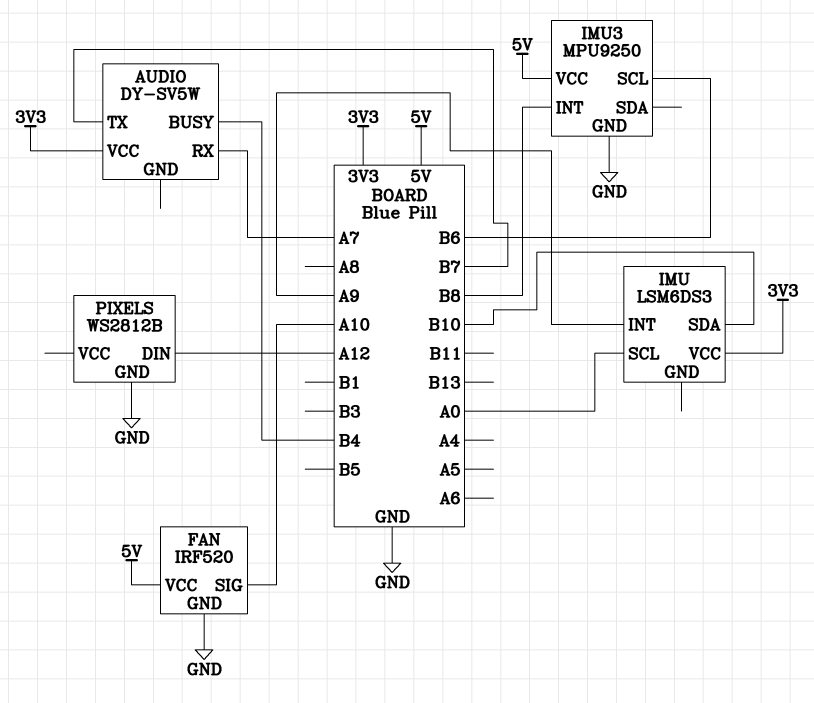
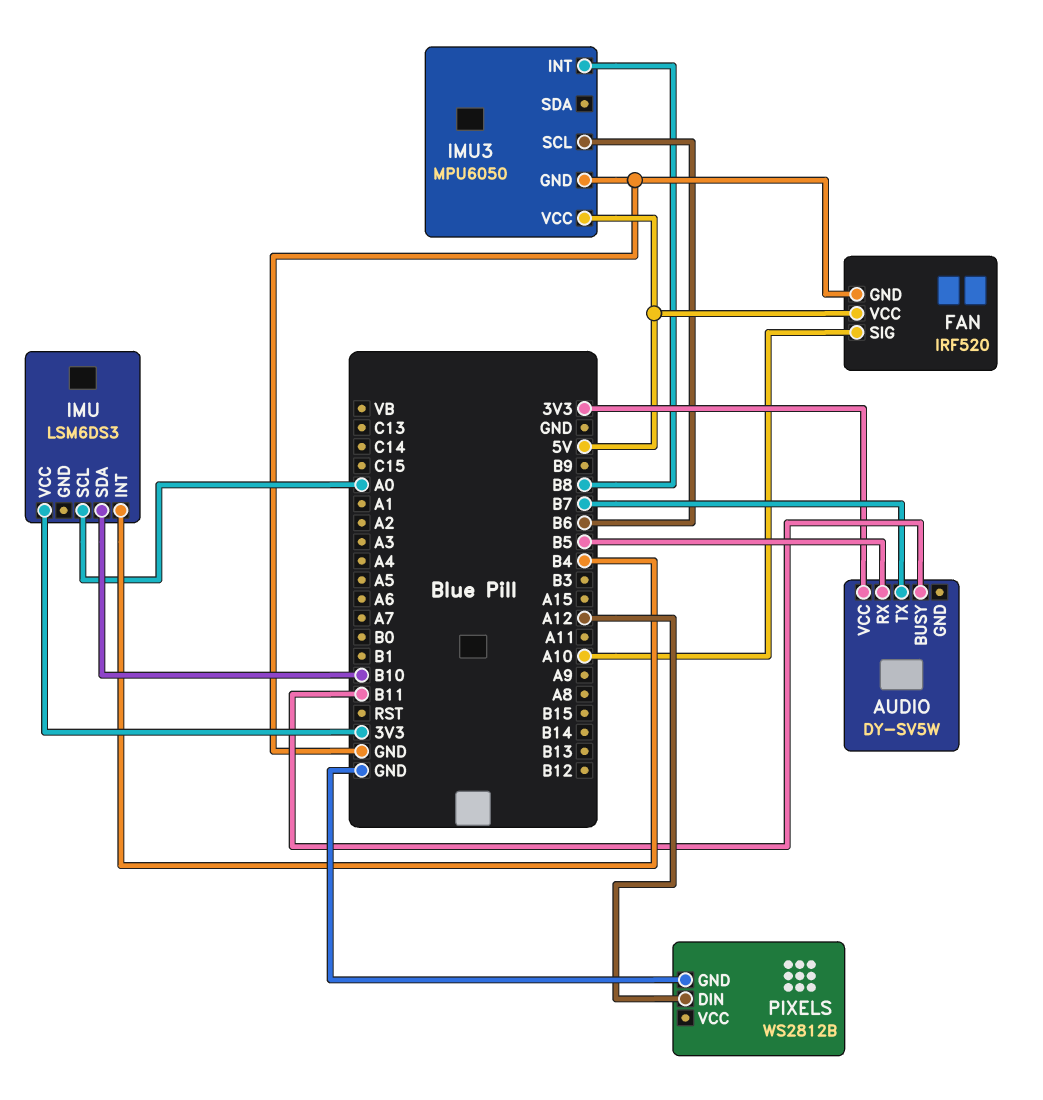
AUDIO pin BUSY: B4 -> B11
AUDIO pin RX: A7 -> B5
IMU pin INT: A9 -> B4
IMU3: MPU9250 -> MPU6050

